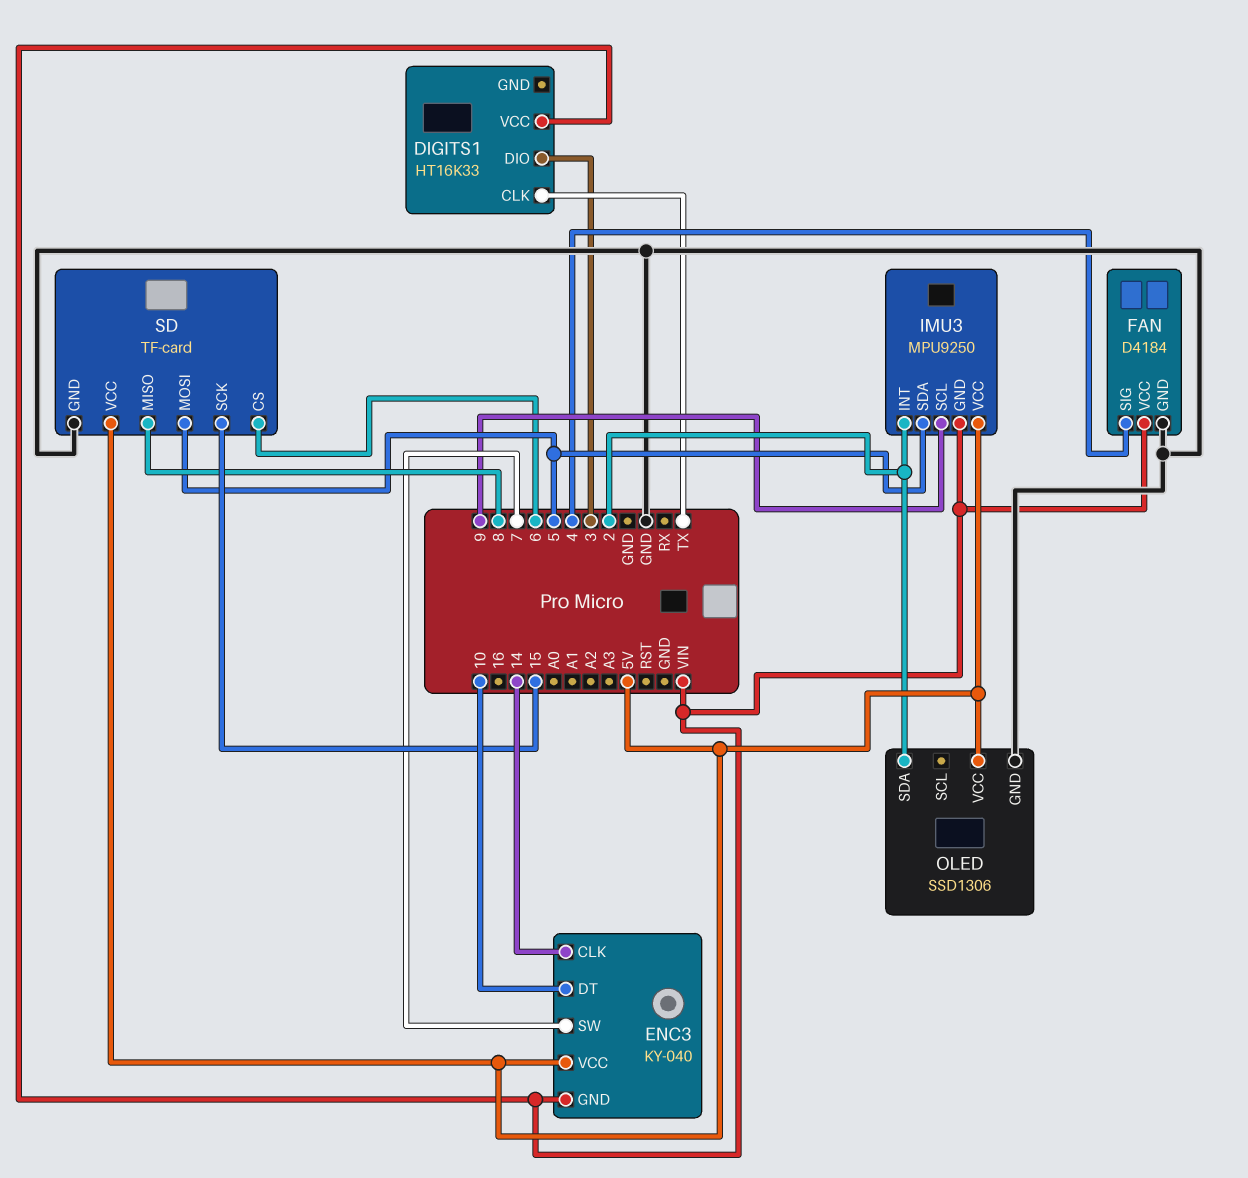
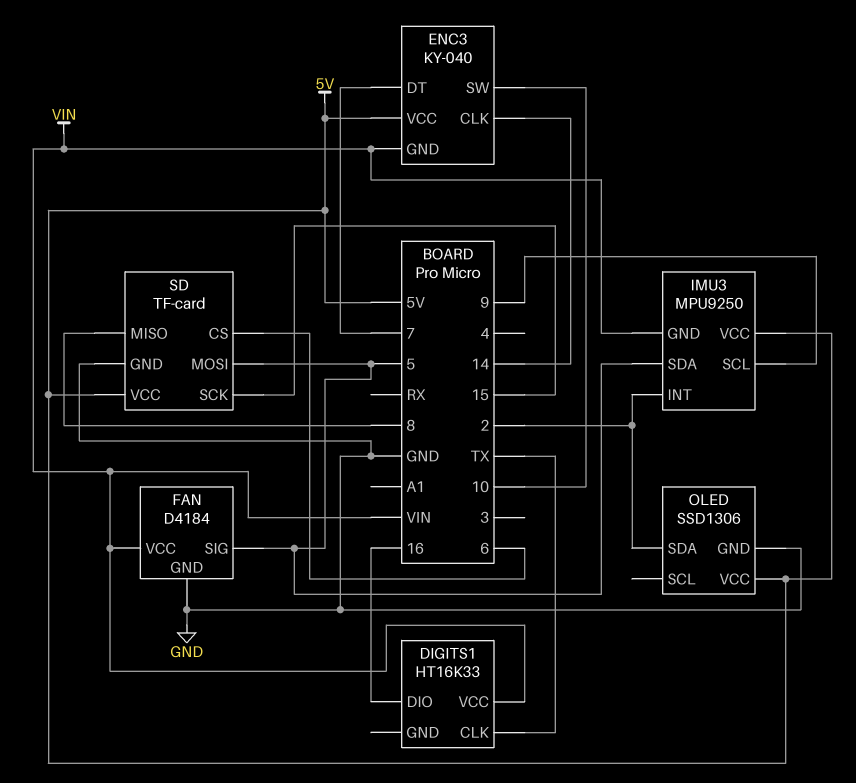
DIGITS1 pin DIO: 3 -> 16
ENC3 pin DT: 10 -> 7
ENC3 pin SW: 7 -> 10
FAN pin SIG: 4 -> 5

